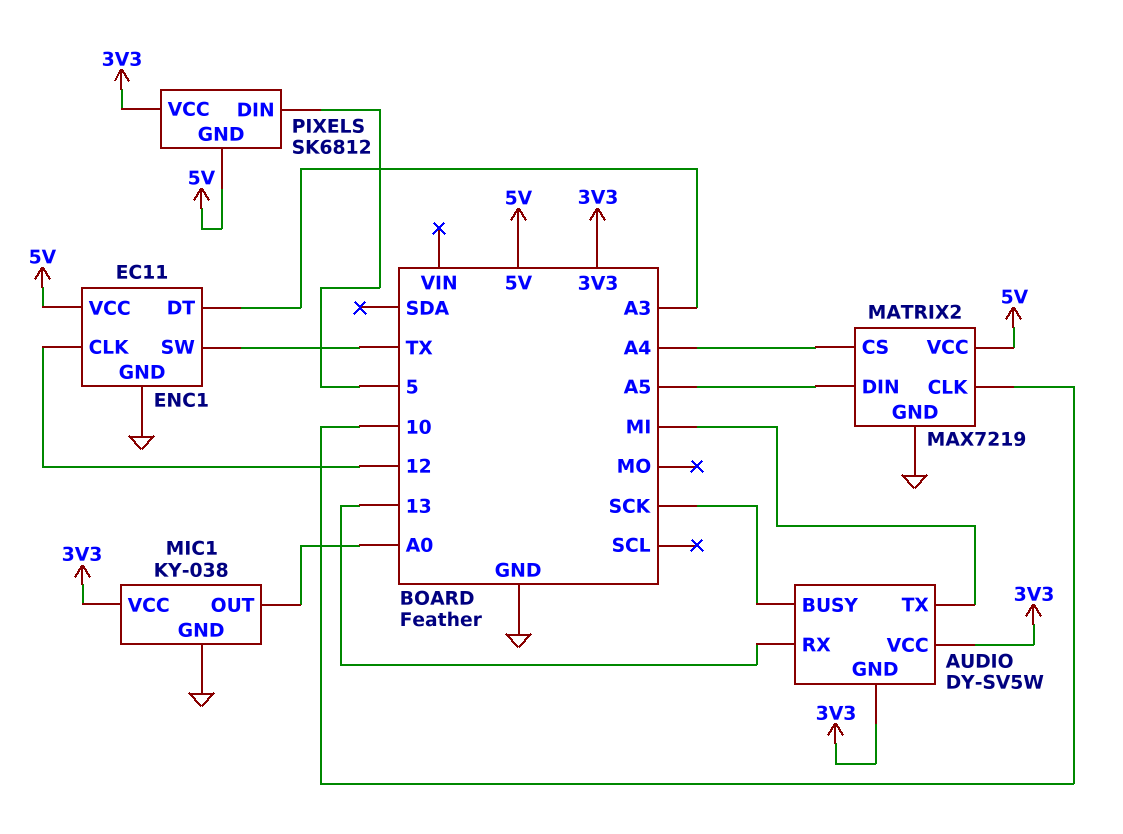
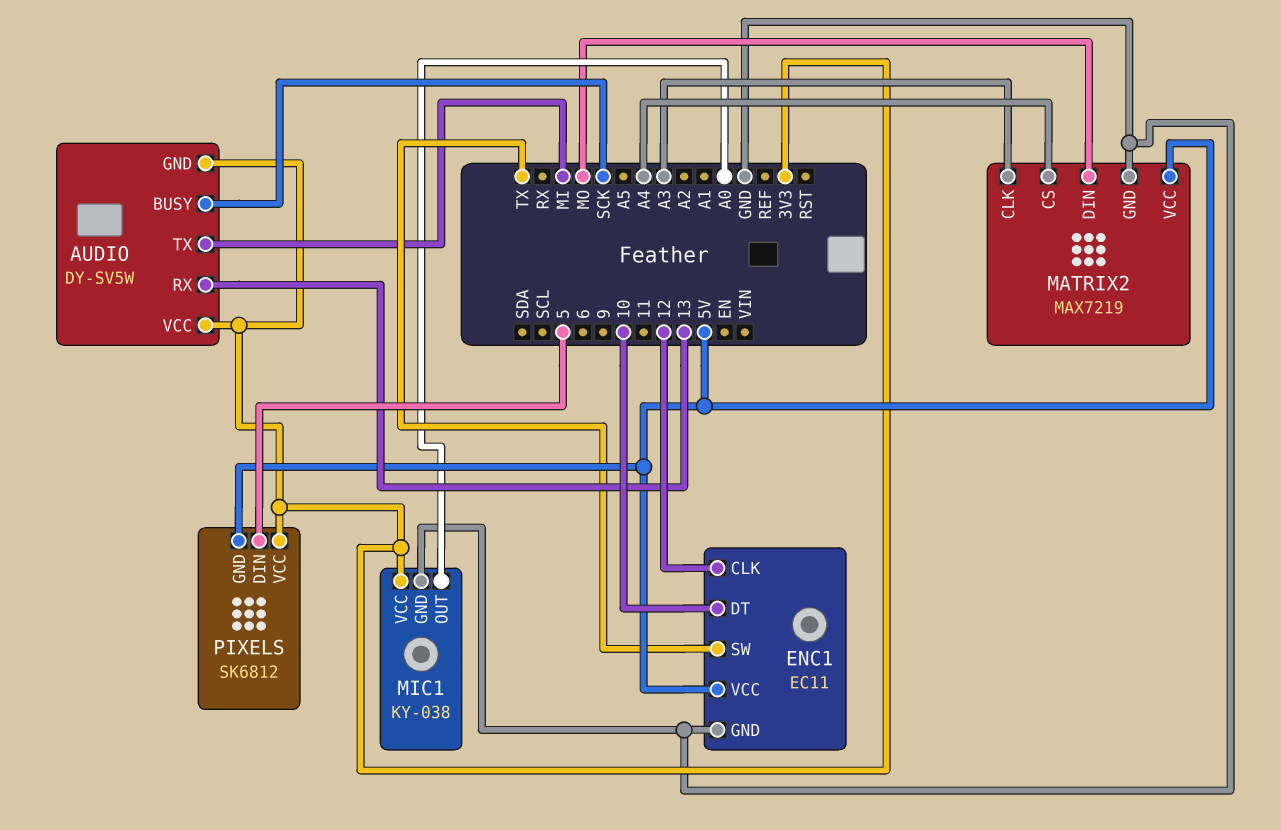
ENC1 pin DT: A3 -> 10
MATRIX2 pin CLK: 10 -> A3
MATRIX2 pin DIN: A5 -> MO

